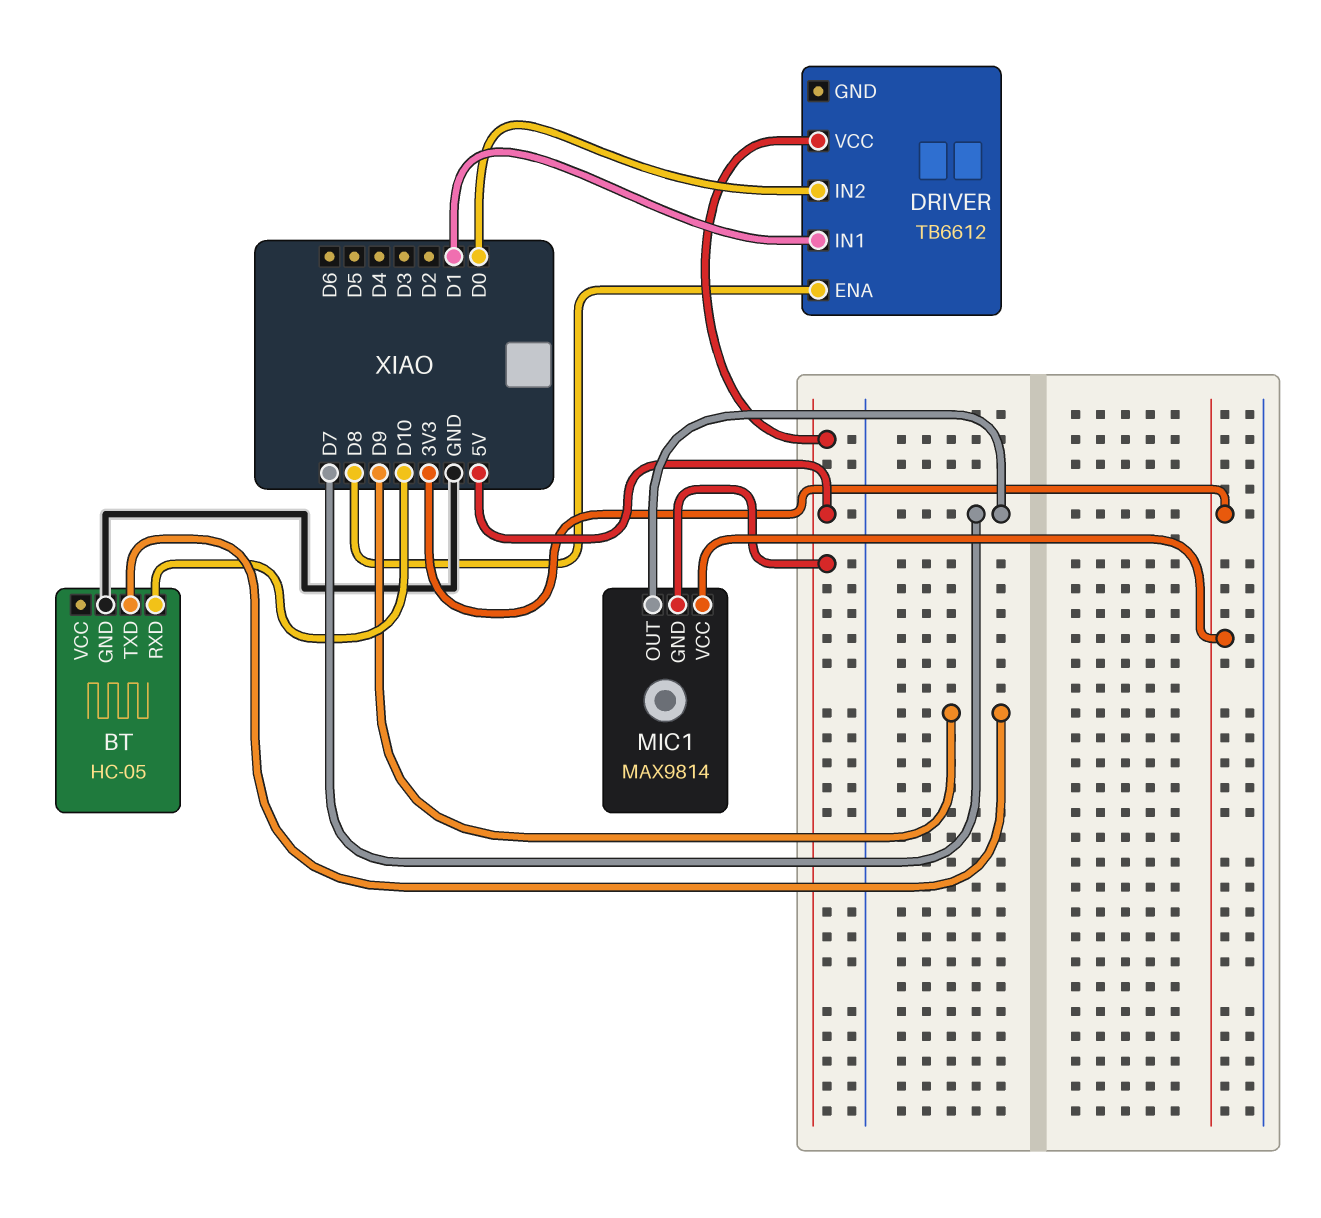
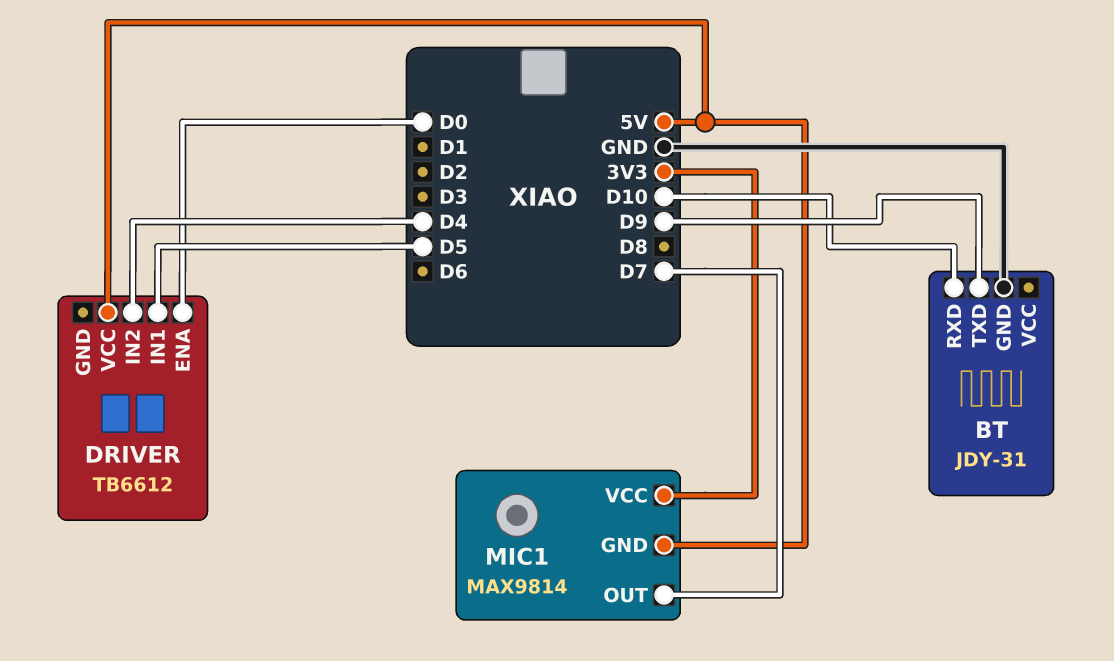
BT: HC-05 -> JDY-31
DRIVER pin ENA: D8 -> D0
DRIVER pin IN1: D1 -> D5
DRIVER pin IN2: D0 -> D4

